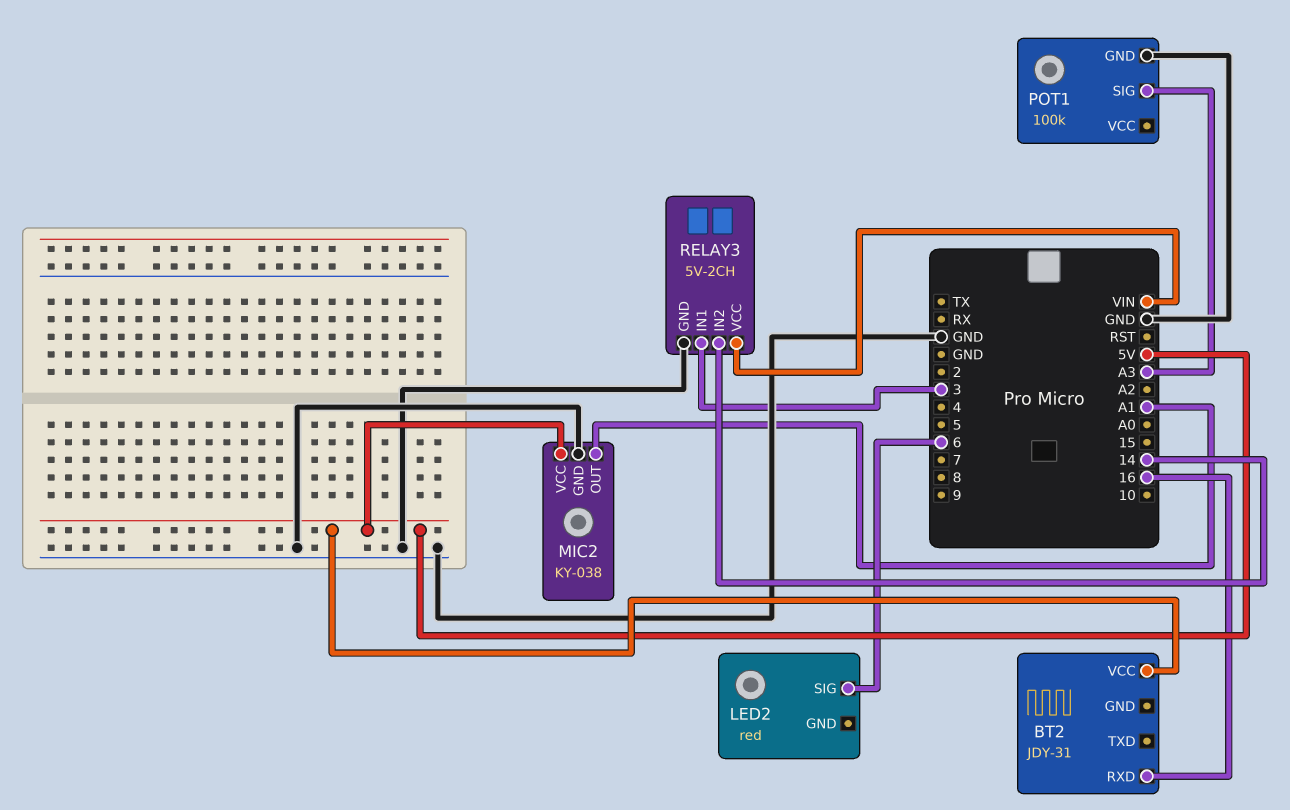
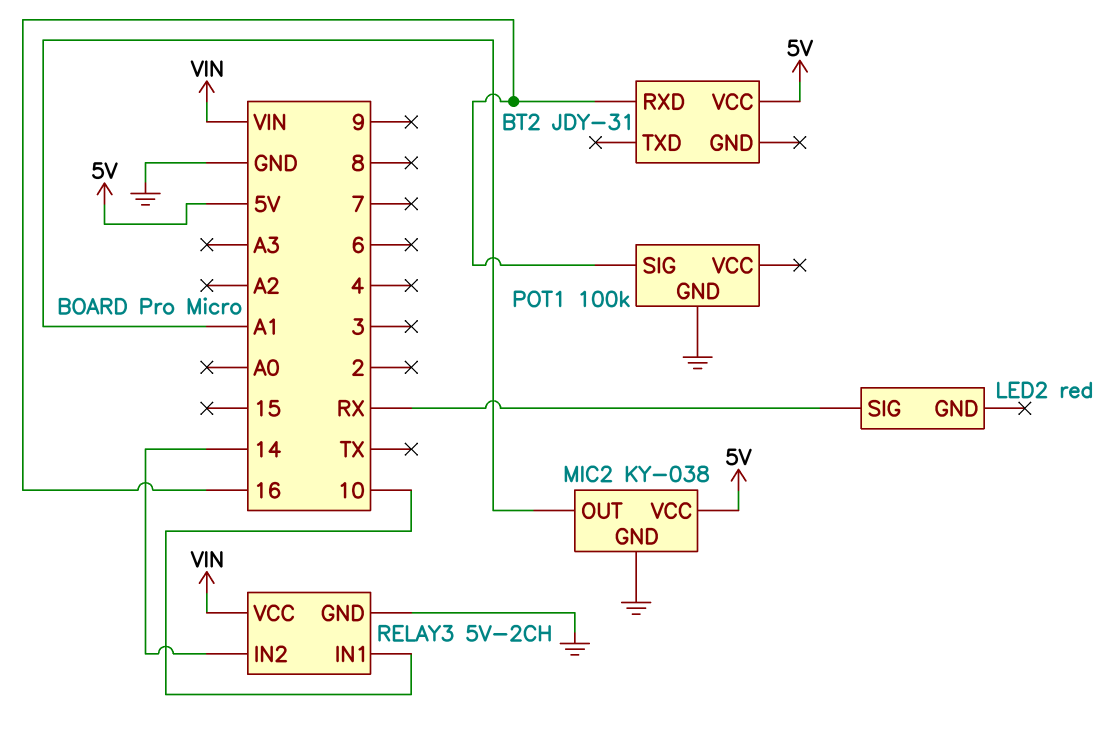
LED2 pin SIG: 6 -> RX
POT1 pin SIG: A3 -> 16
RELAY3 pin IN1: 3 -> 10

